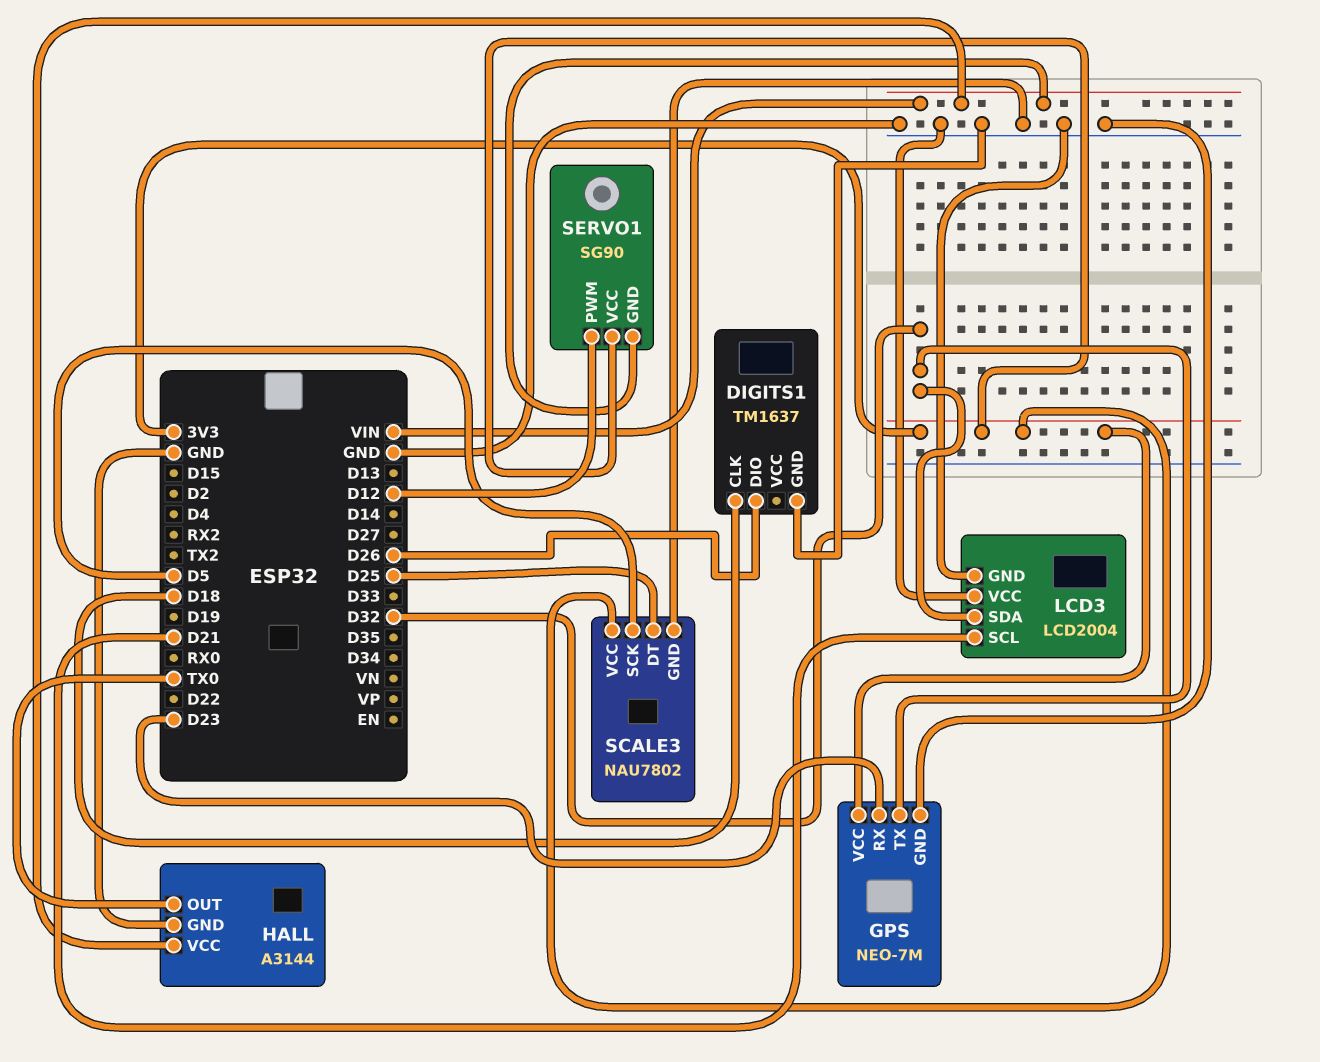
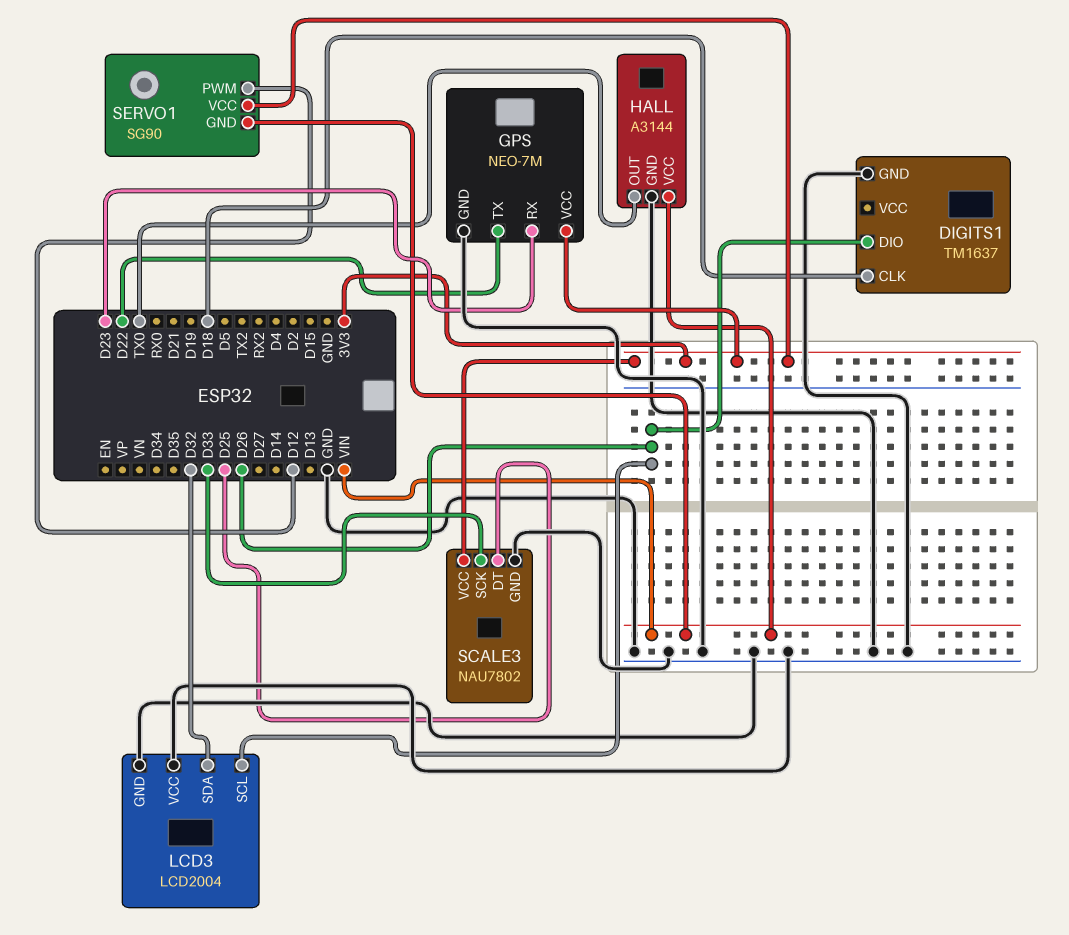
GPS pin TX: D32 -> D22
LCD3 pin SCL: D21 -> D26
SCALE3 pin SCK: D5 -> D33

